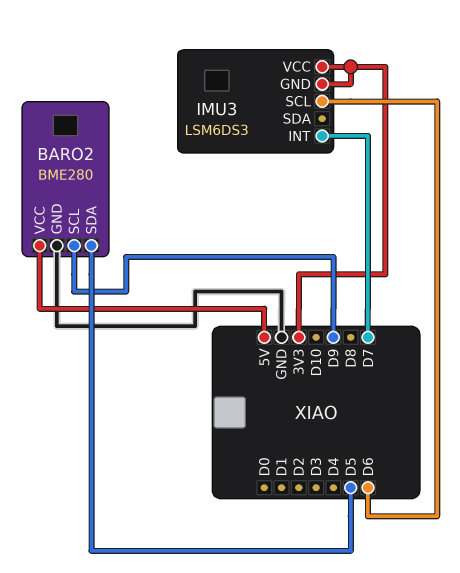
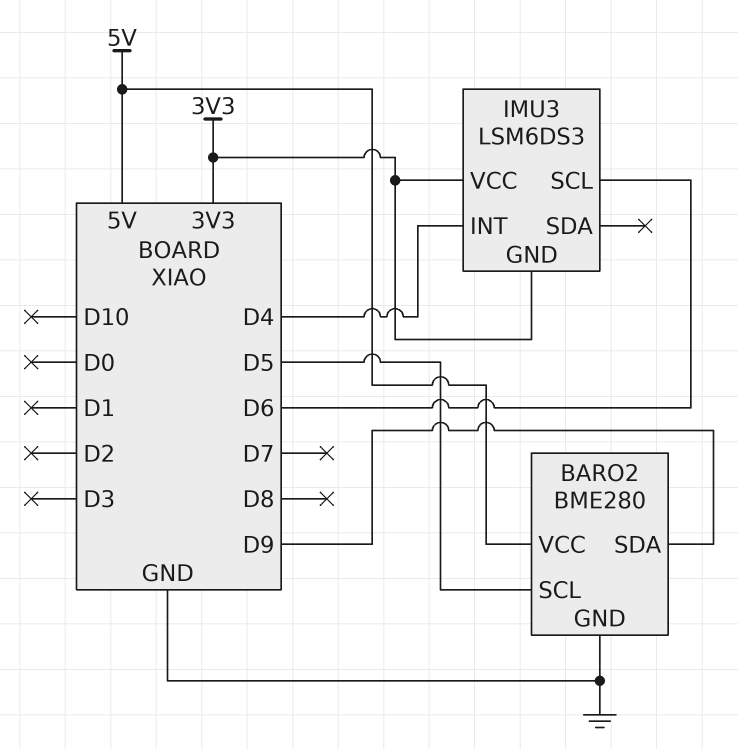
BARO2 pin SCL: D9 -> D5
BARO2 pin SDA: D5 -> D9
IMU3 pin INT: D7 -> D4

